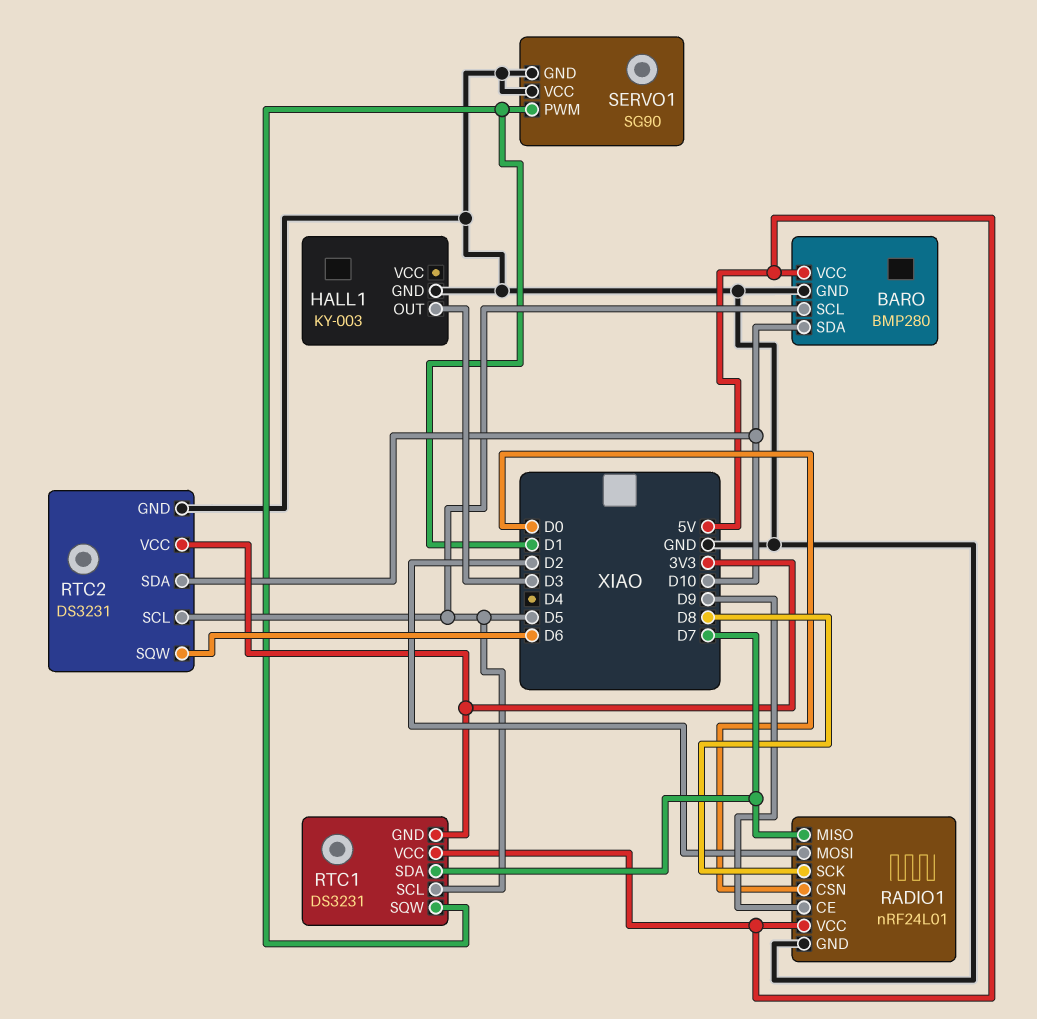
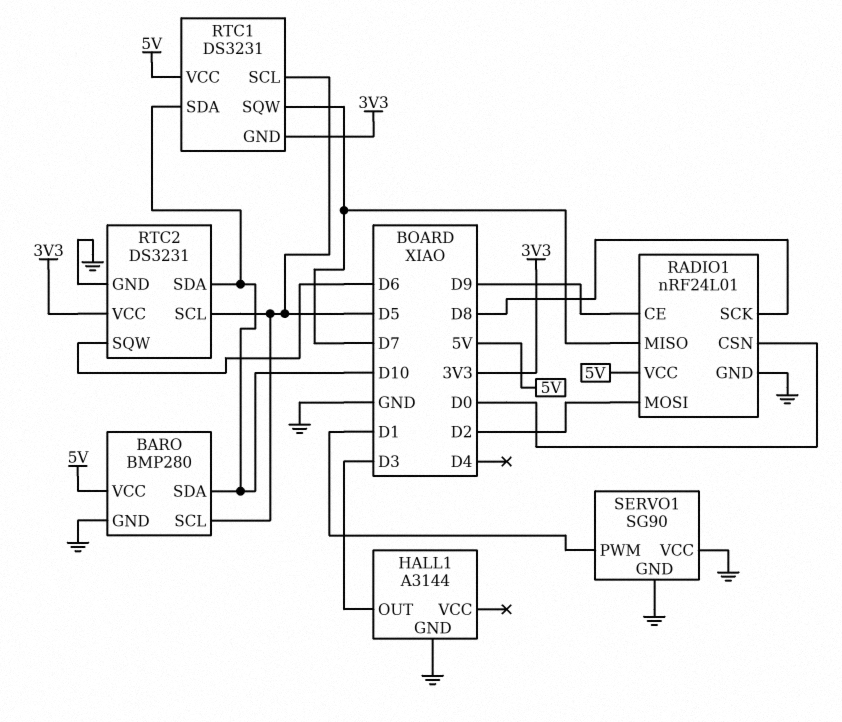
HALL1: KY-003 -> A3144
RTC1 pin SDA: D7 -> D10
RTC1 pin SQW: D1 -> D7

